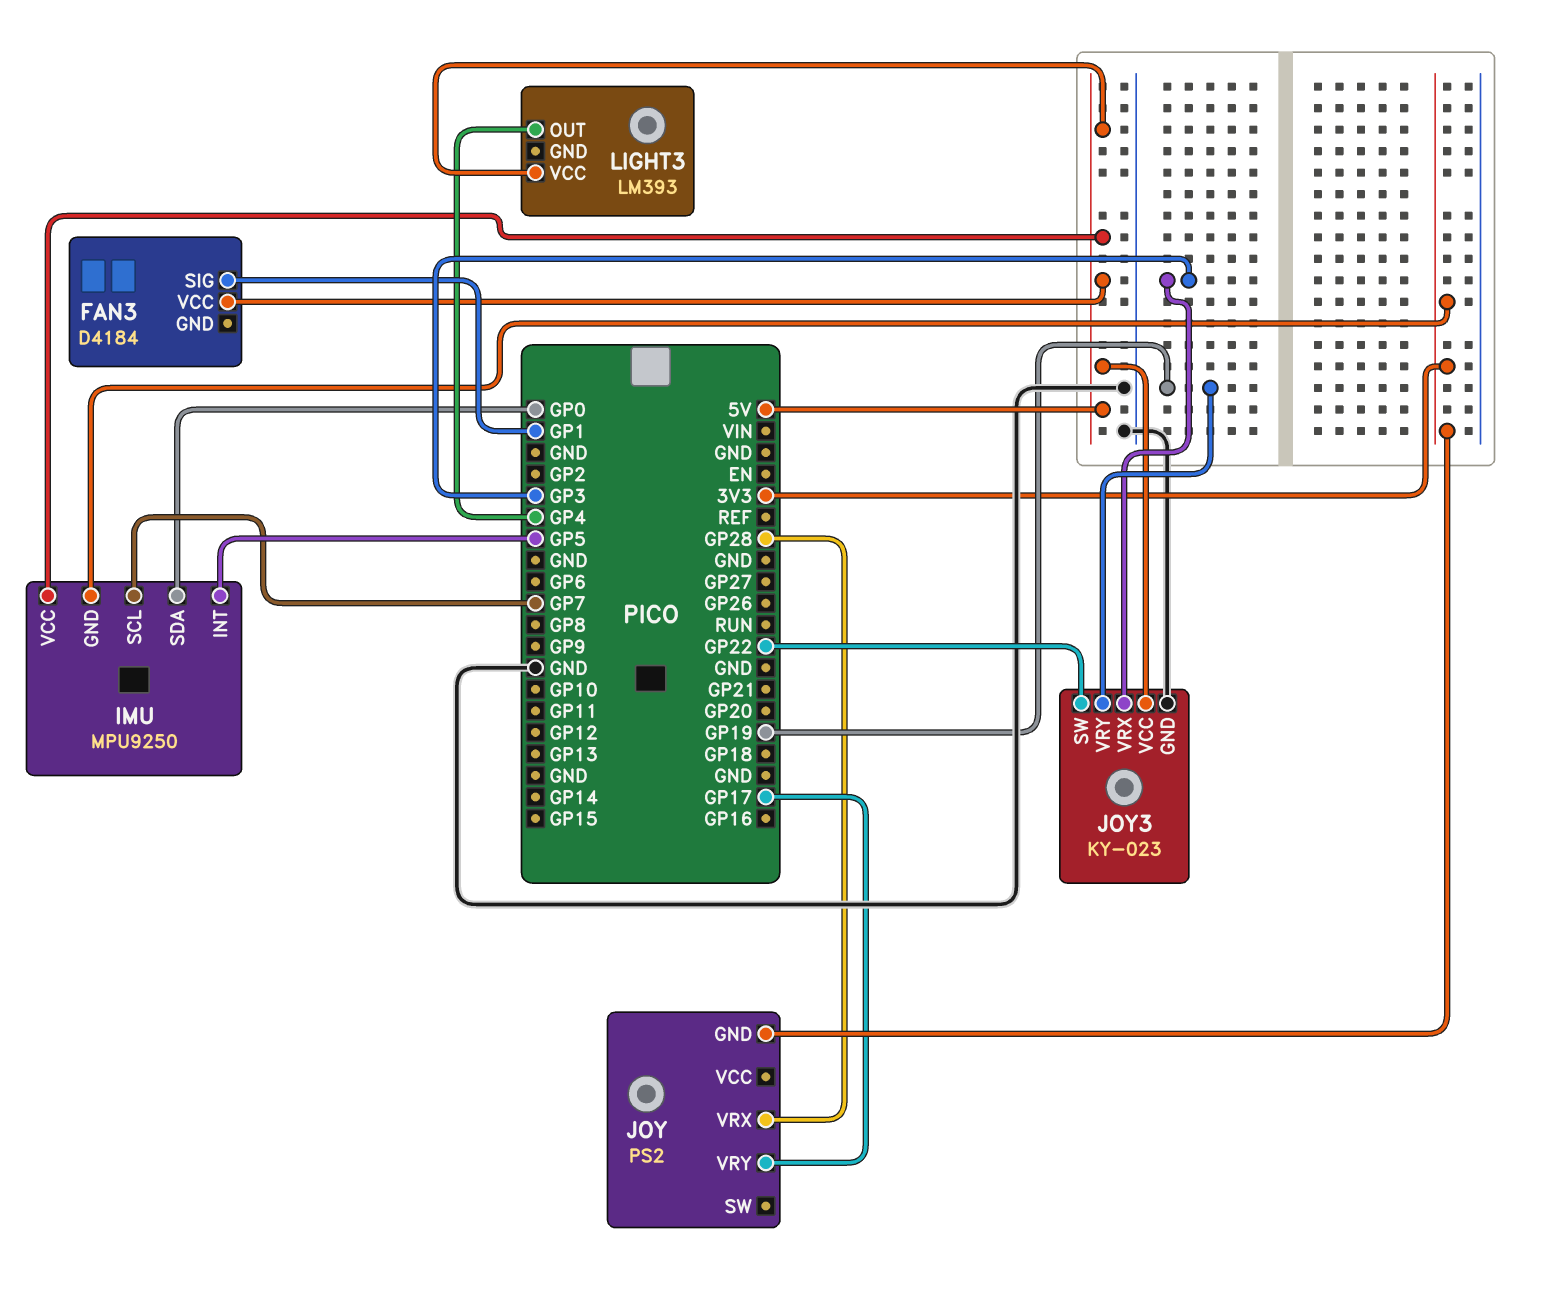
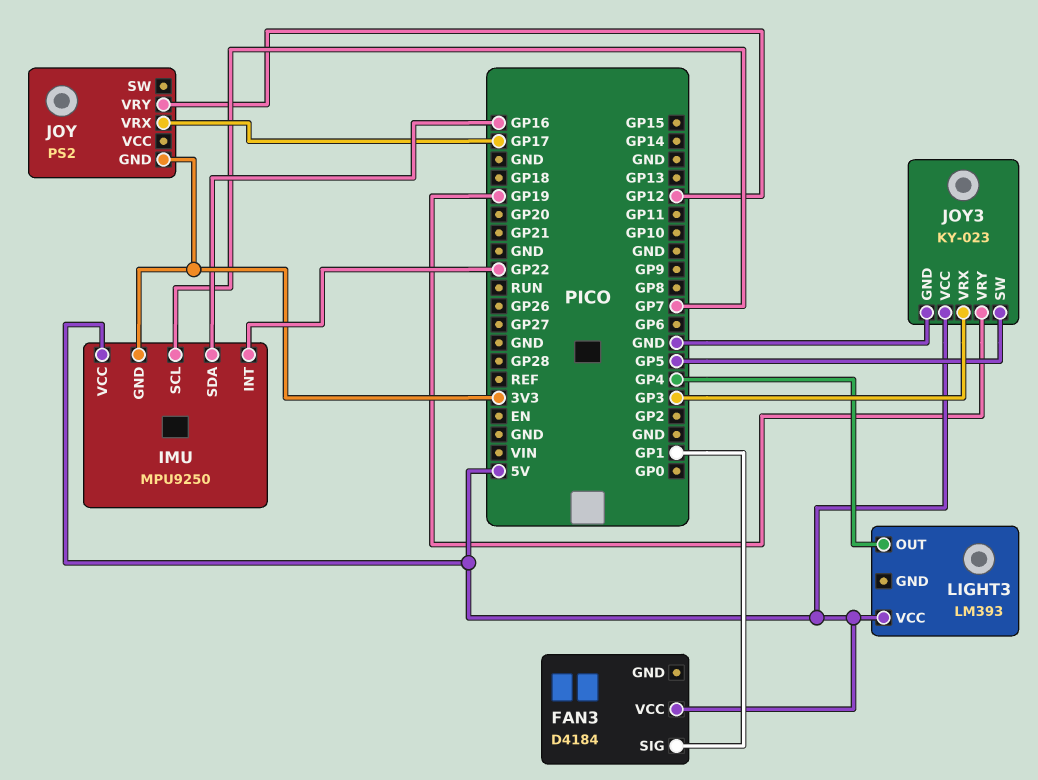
IMU pin INT: GP5 -> GP22
IMU pin SDA: GP0 -> GP16
JOY pin VRX: GP28 -> GP17
JOY pin VRY: GP17 -> GP12
JOY3 pin SW: GP22 -> GP5

